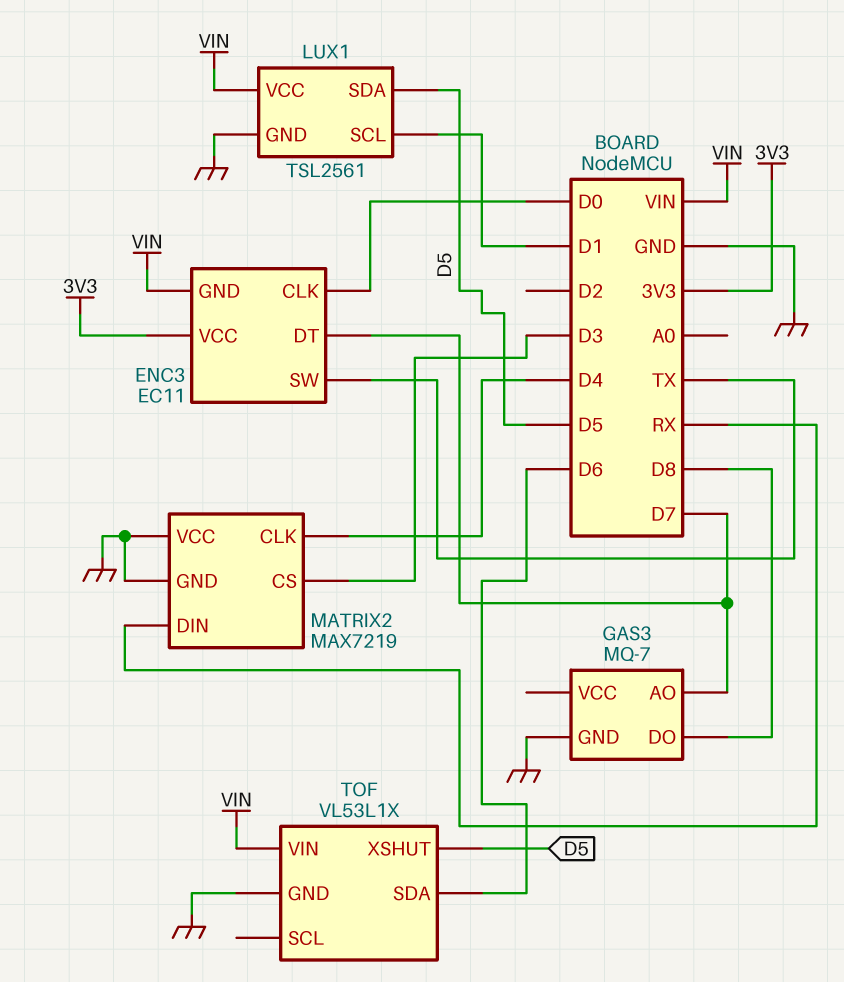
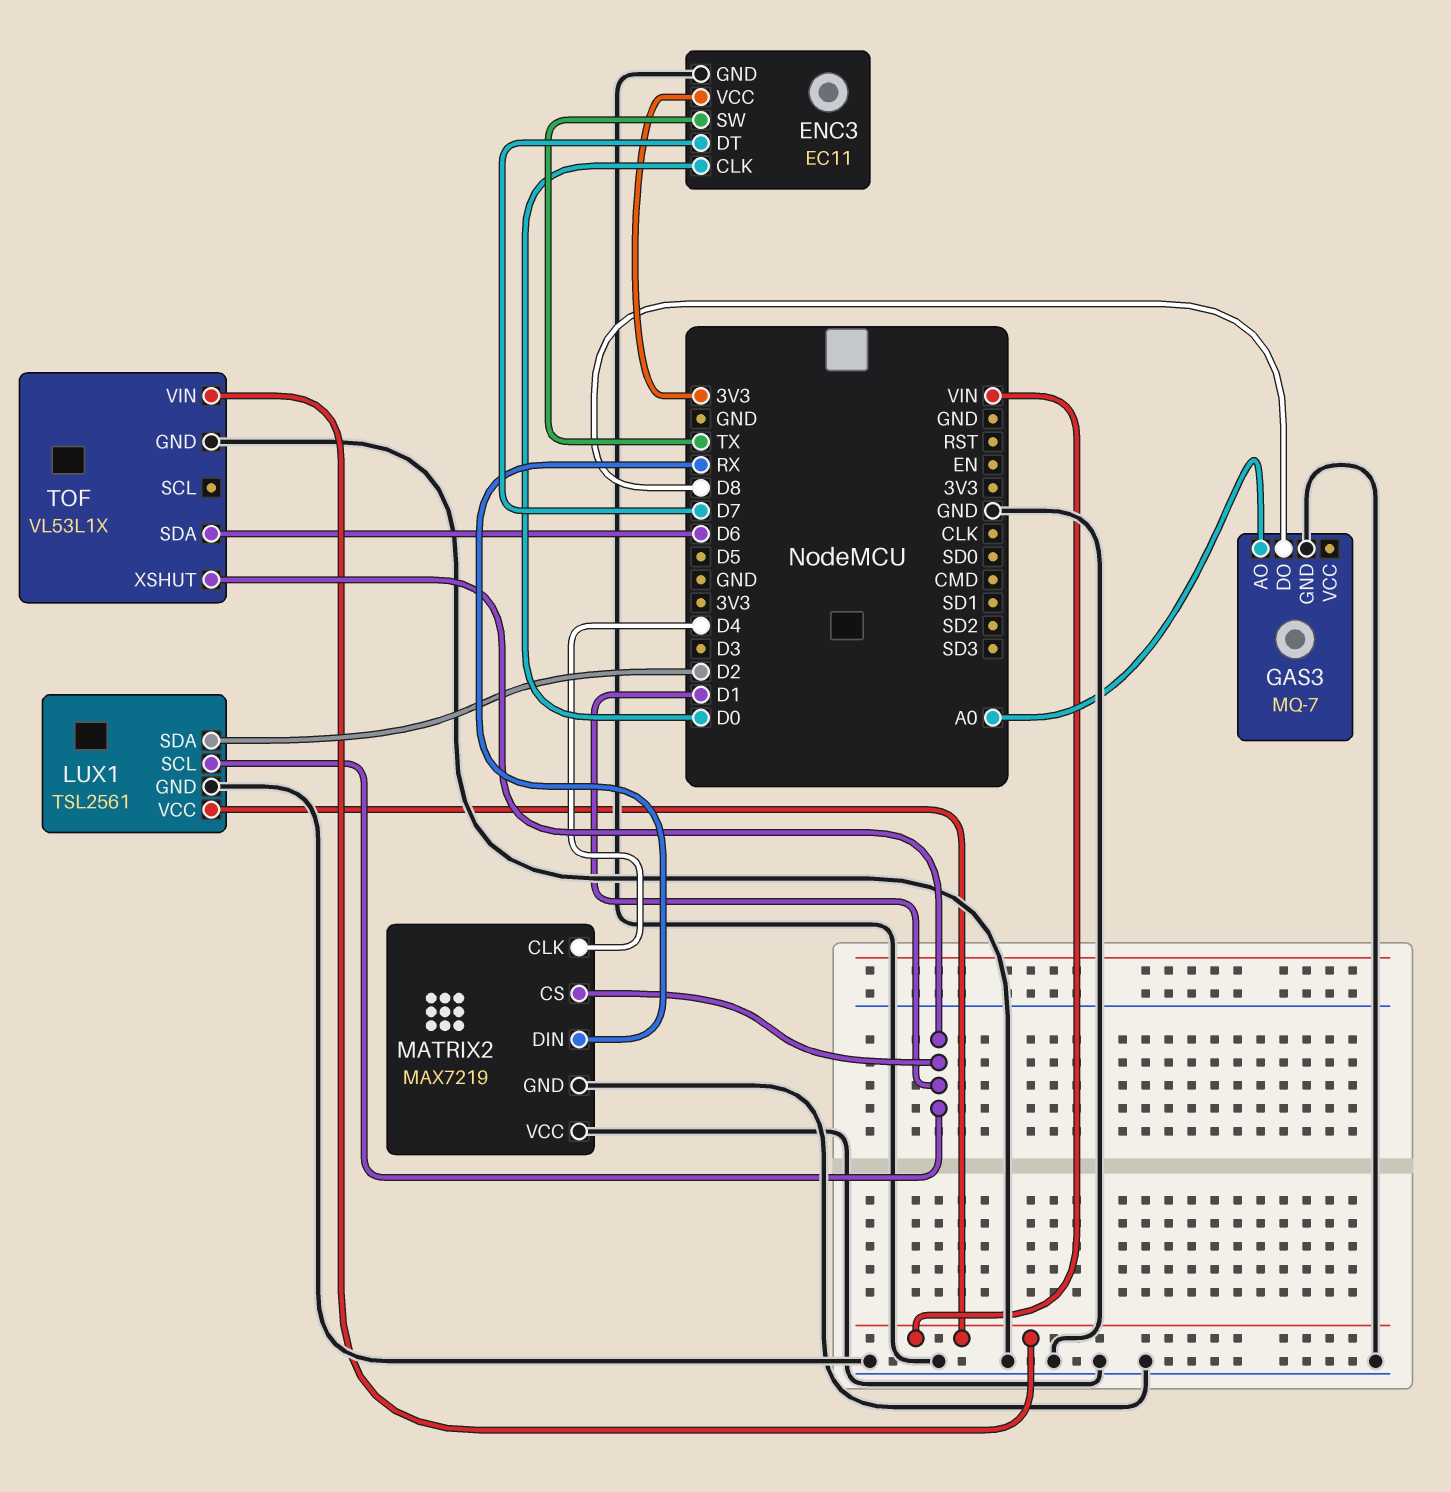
ENC3 pin GND: VIN -> GND
GAS3 pin AO: D7 -> A0
LUX1 pin SDA: D5 -> D2
MATRIX2 pin CS: D3 -> D1
TOF pin XSHUT: D5 -> D1

